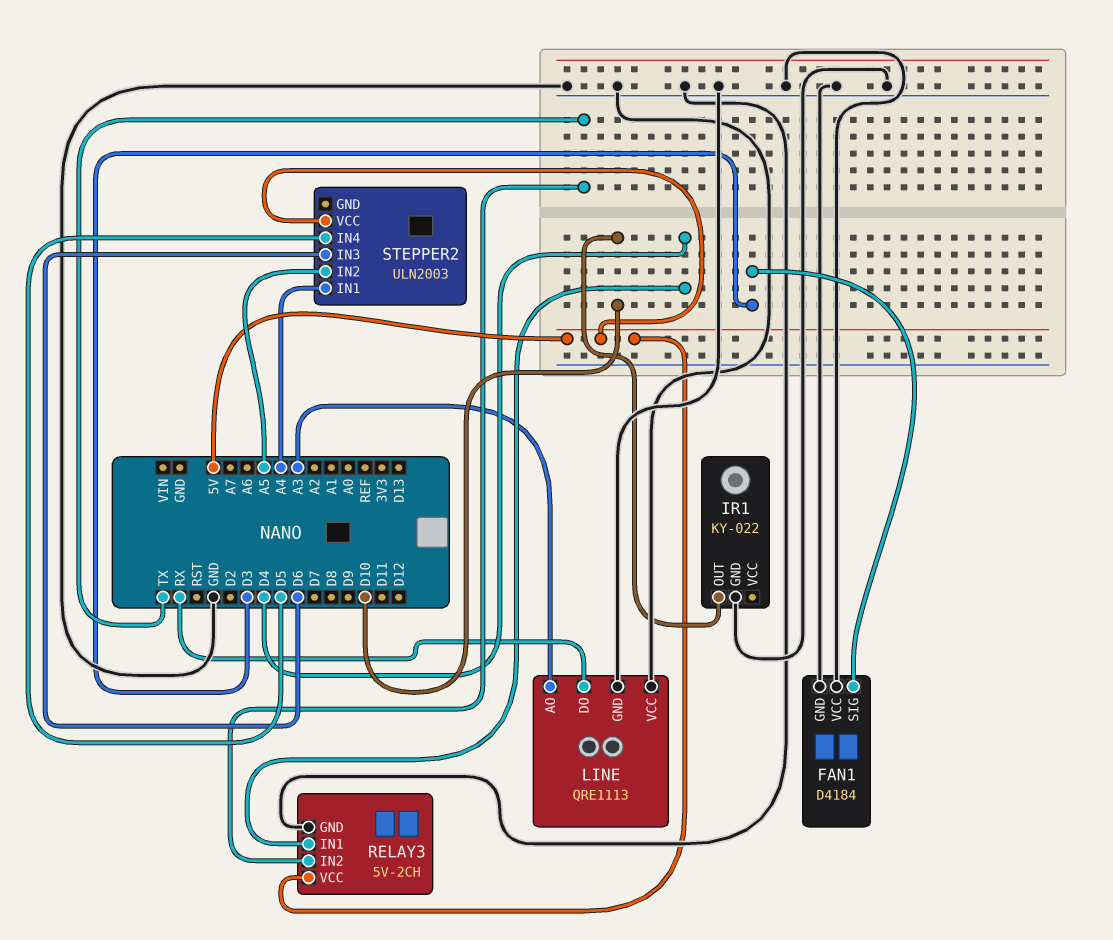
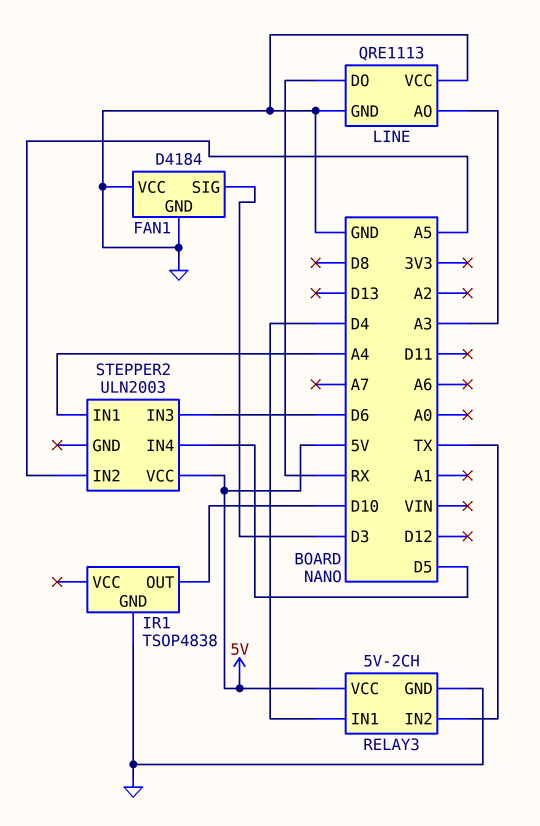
IR1: KY-022 -> TSOP4838

